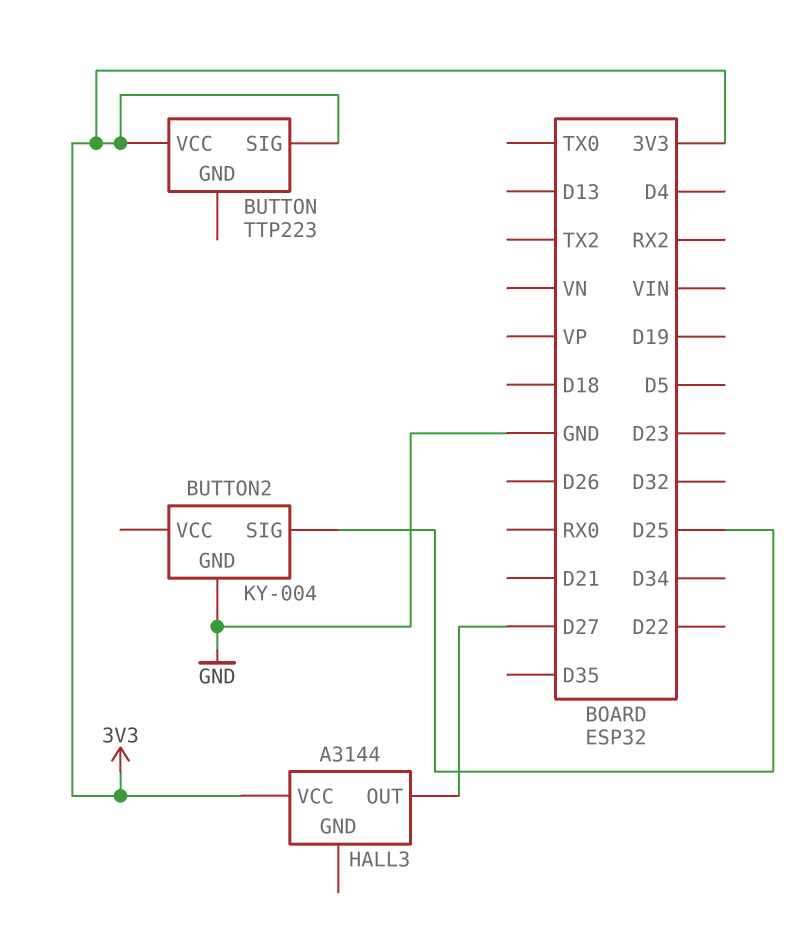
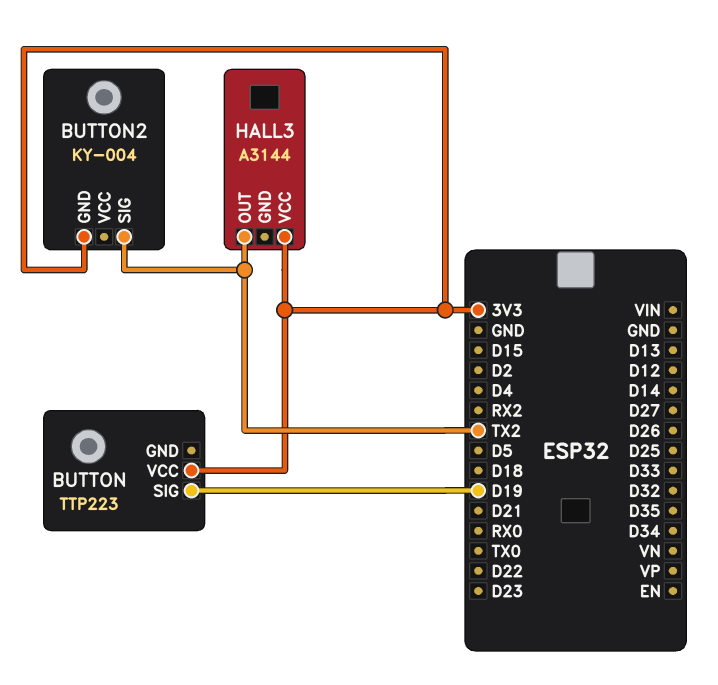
BUTTON pin SIG: 3V3 -> D19
BUTTON2 pin GND: GND -> 3V3
BUTTON2 pin SIG: D25 -> TX2
HALL3 pin OUT: D27 -> TX2

